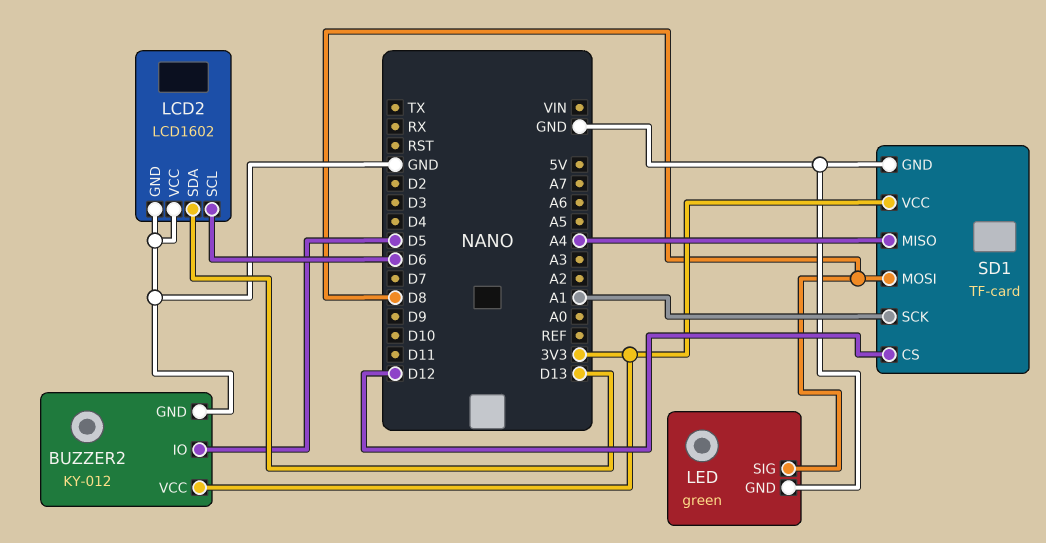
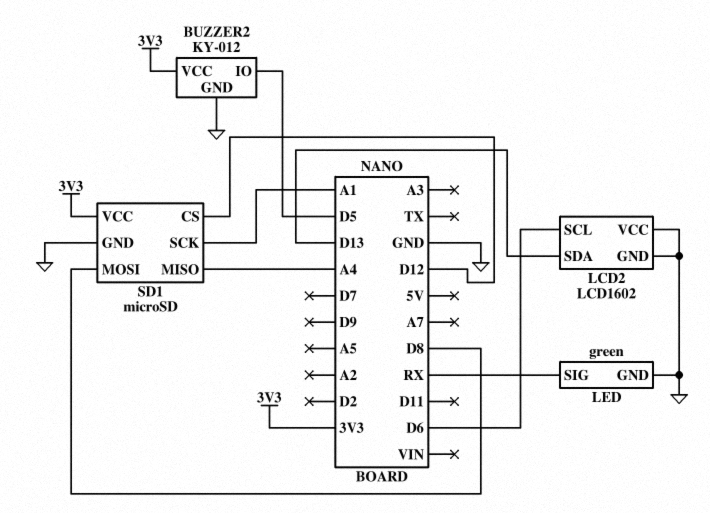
LED pin SIG: D8 -> RX
SD1: TF-card -> microSD

